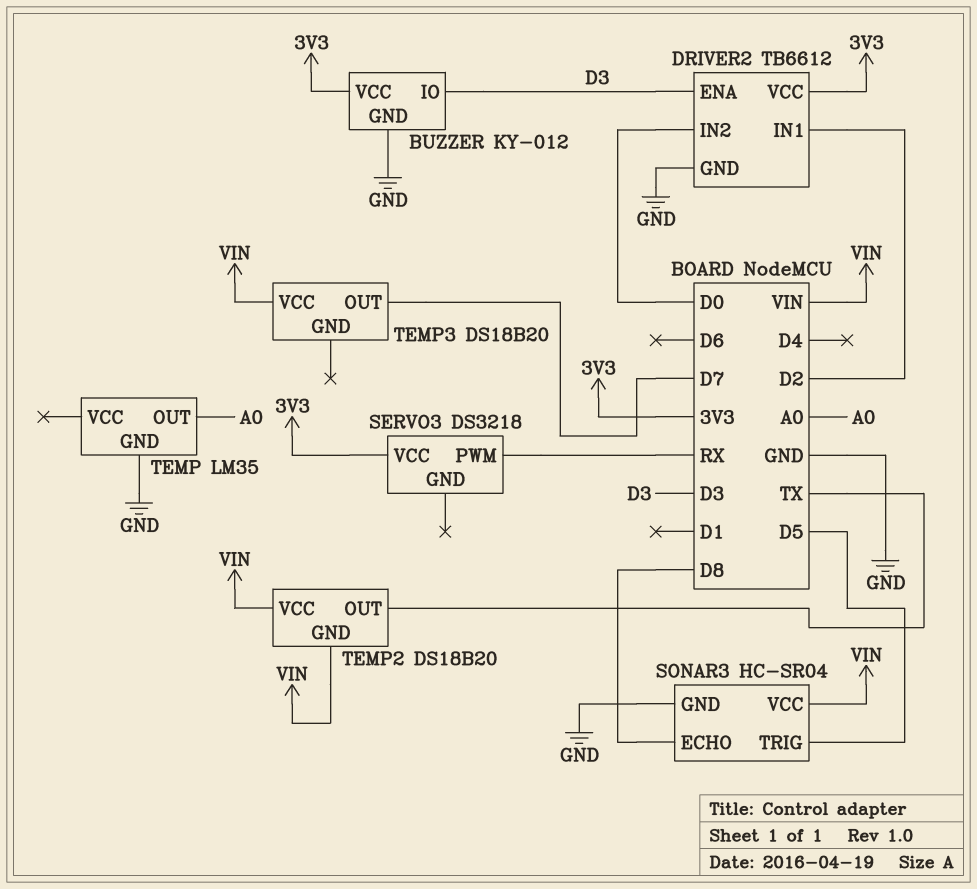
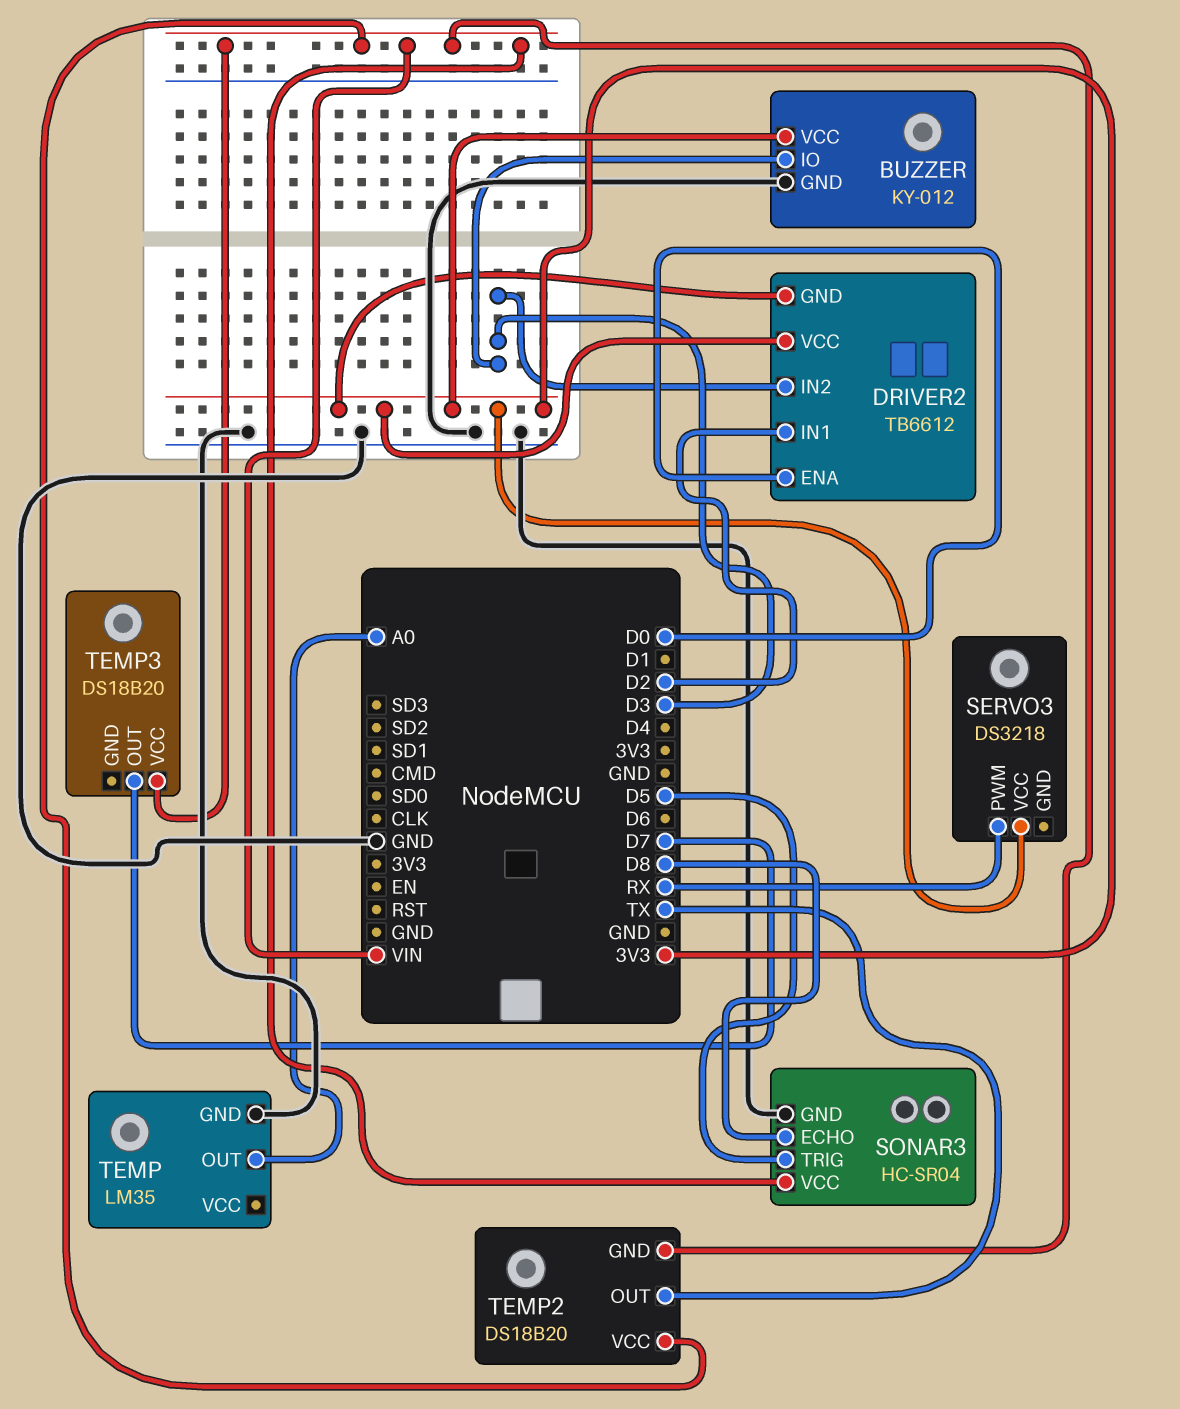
DRIVER2 pin ENA: D3 -> D0
DRIVER2 pin GND: GND -> 3V3
DRIVER2 pin IN2: D0 -> D3

